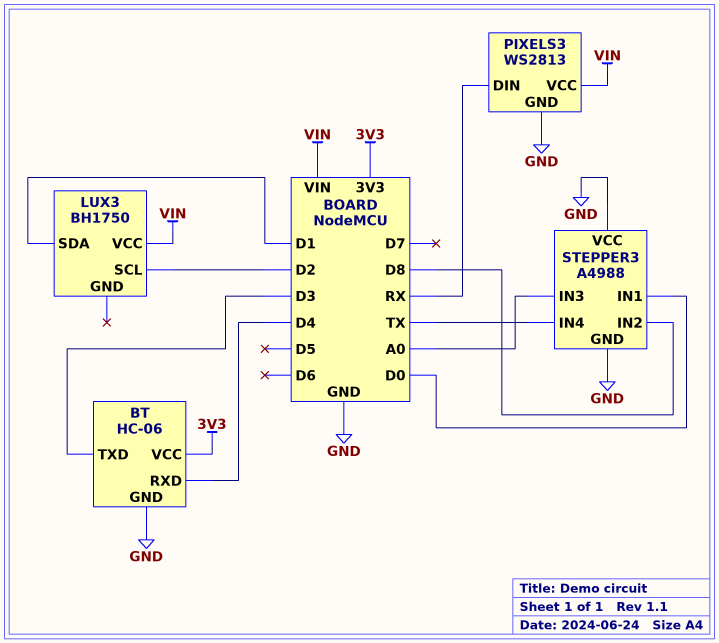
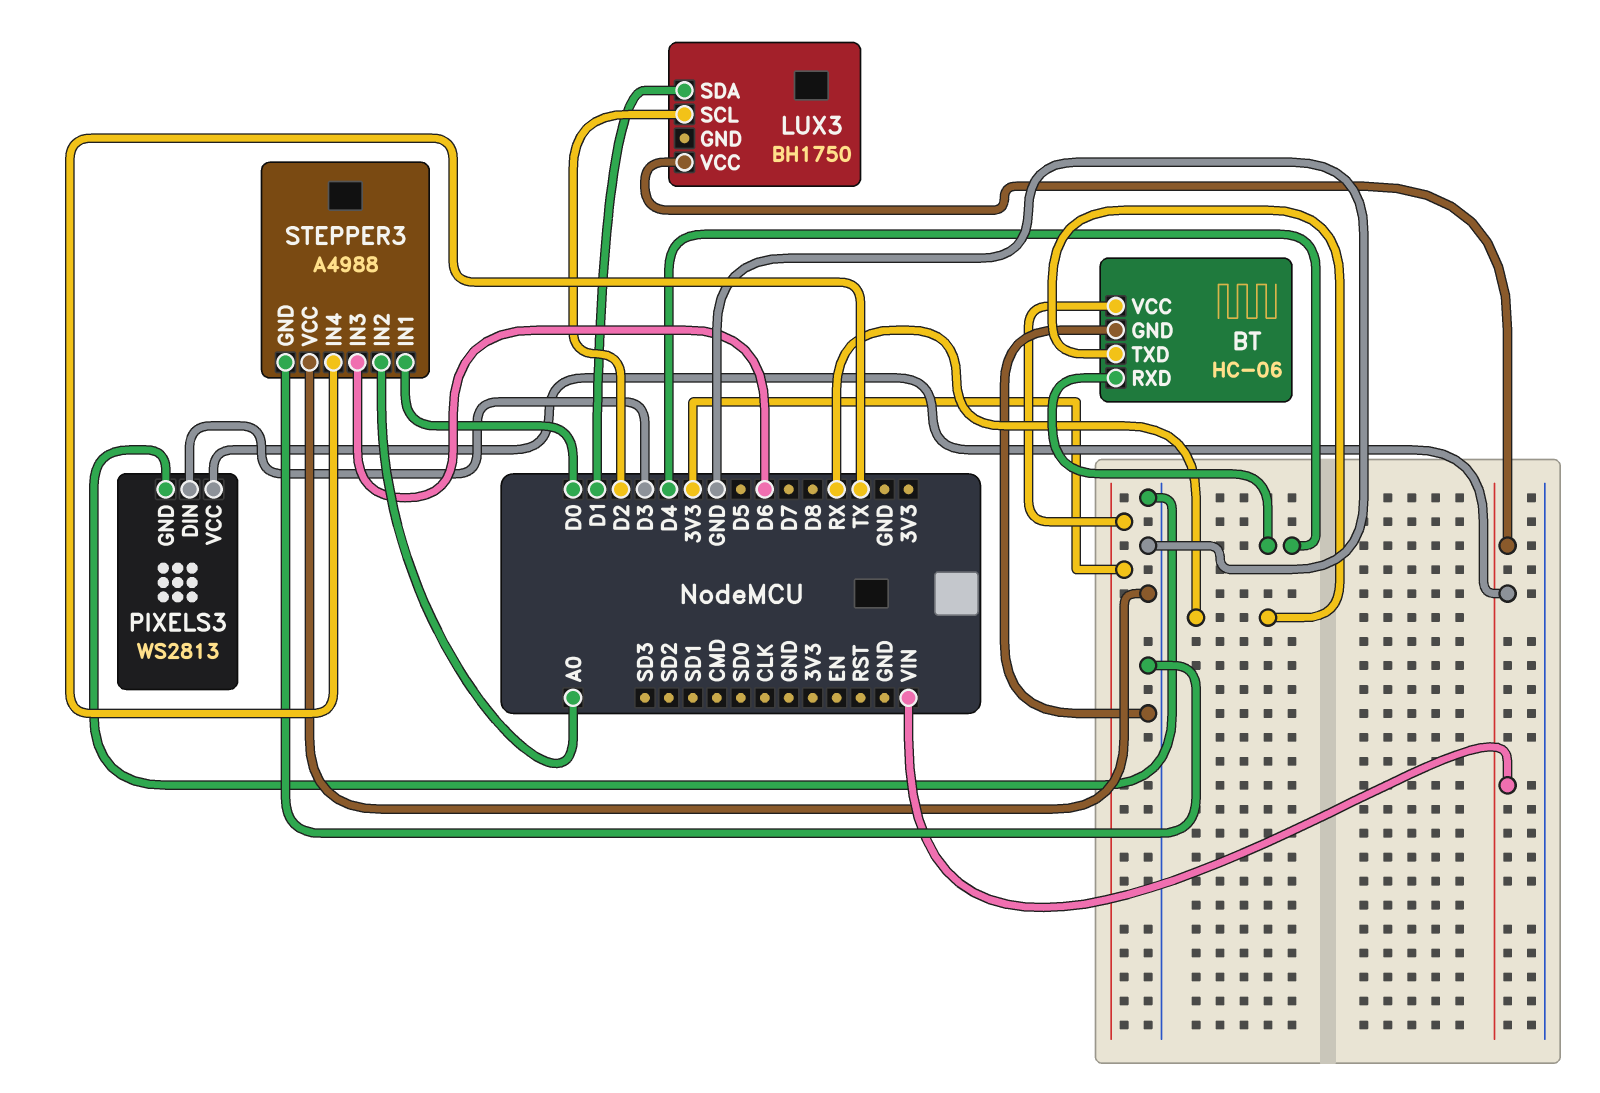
BT pin TXD: D3 -> RX
PIXELS3 pin DIN: RX -> D3
STEPPER3 pin IN2: D8 -> A0
STEPPER3 pin IN3: A0 -> D6

